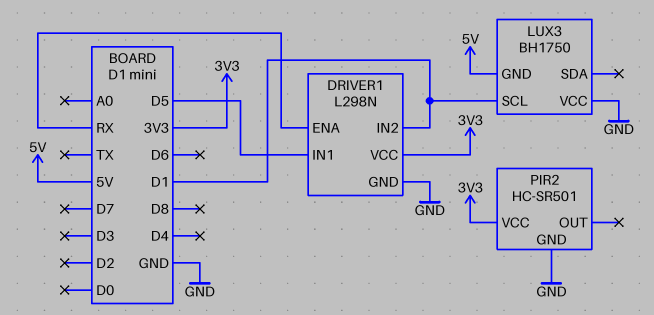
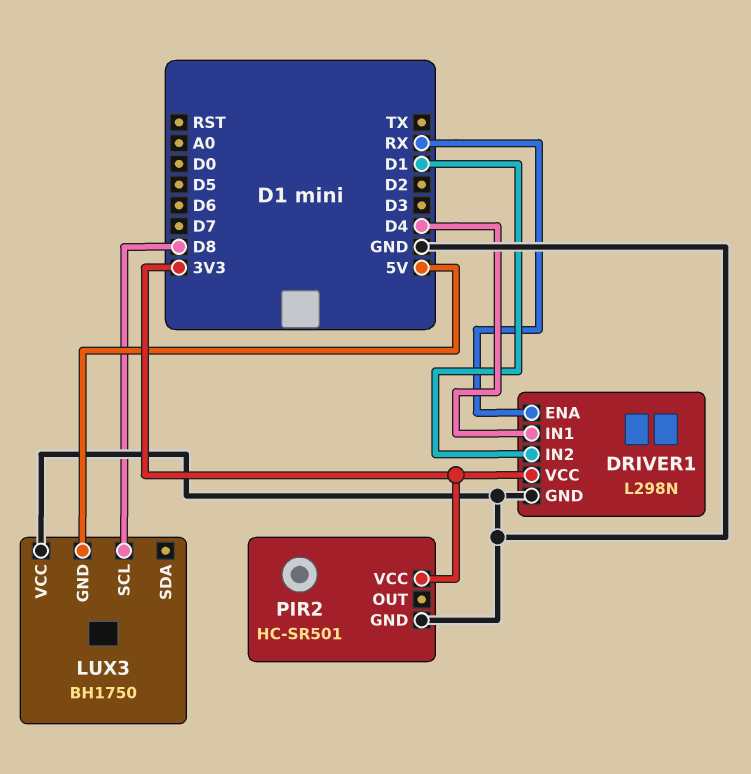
DRIVER1 pin IN1: D5 -> D4
LUX3 pin SCL: D1 -> D8

